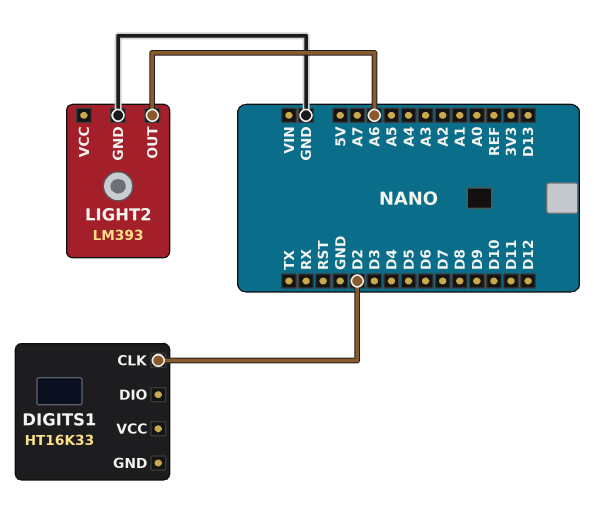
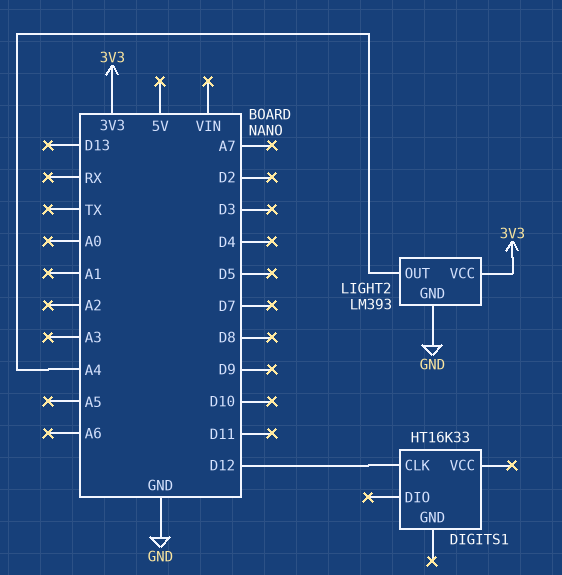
DIGITS1 pin CLK: D2 -> D12
LIGHT2 pin OUT: A6 -> A4
LIGHT2 pin VCC: none -> 3V3

